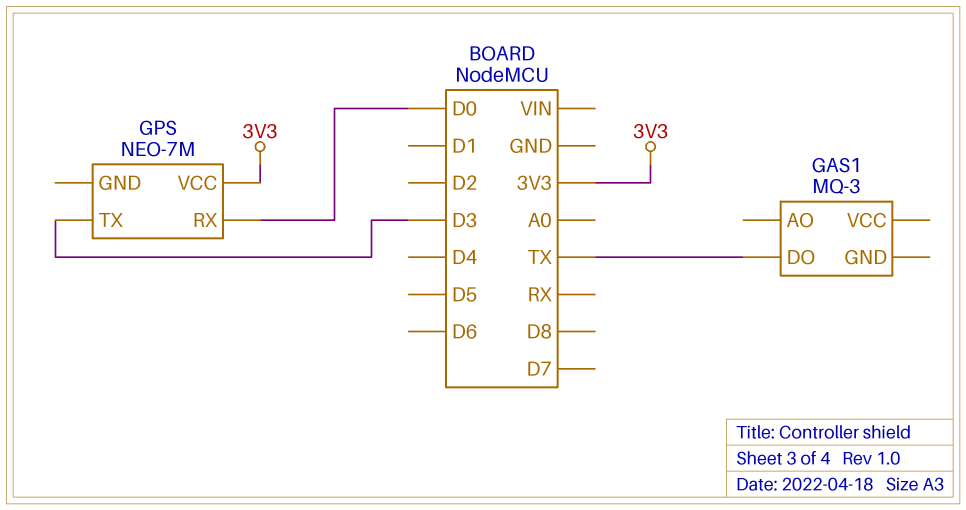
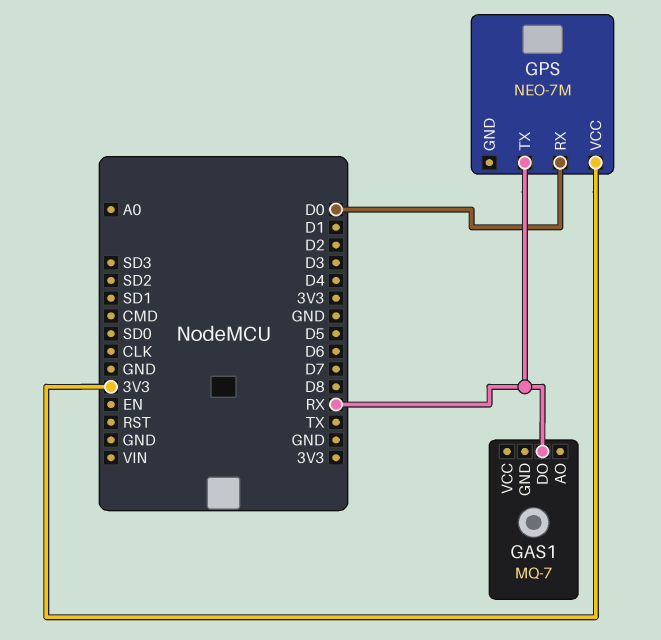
GAS1: MQ-3 -> MQ-7
GAS1 pin DO: TX -> RX
GPS pin TX: D3 -> RX

